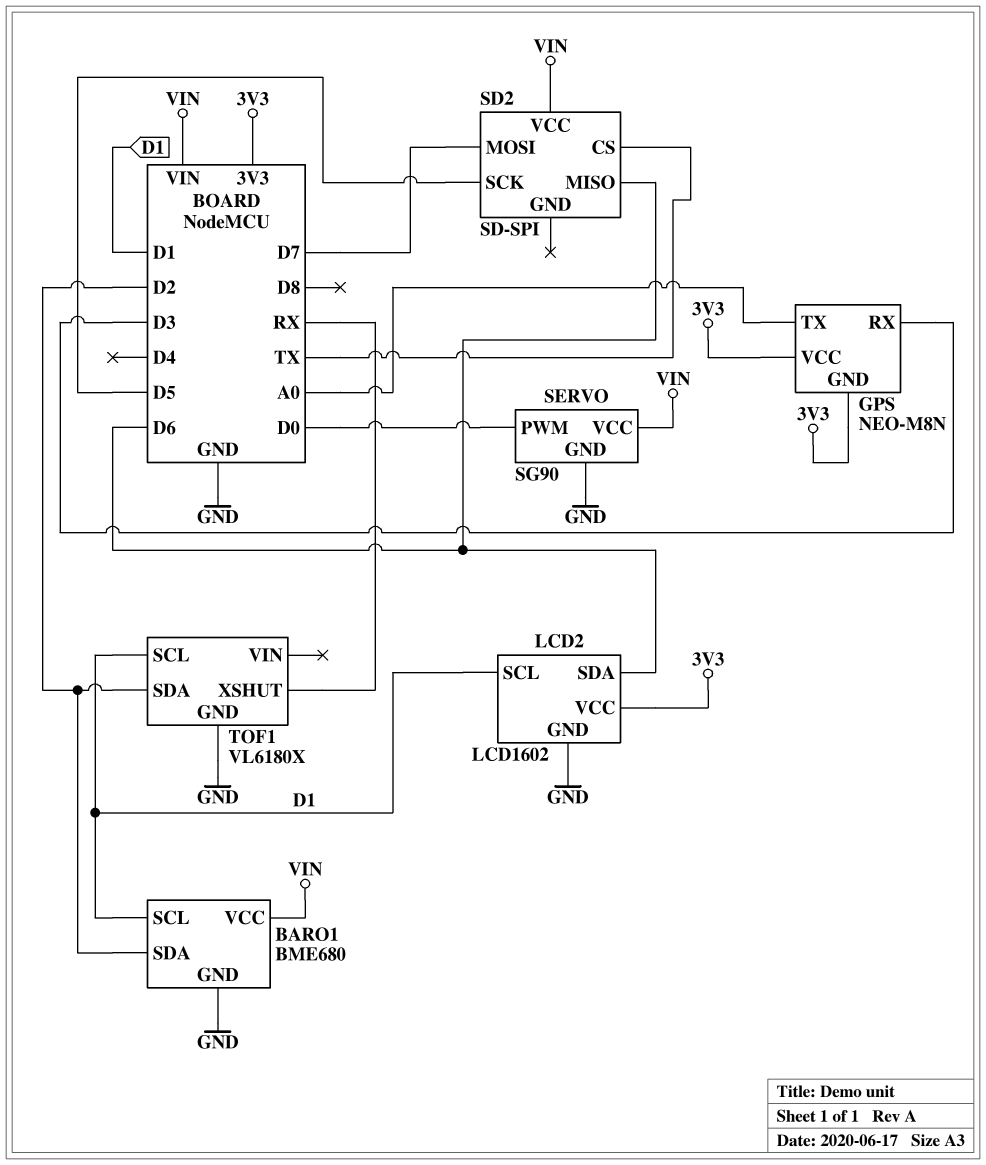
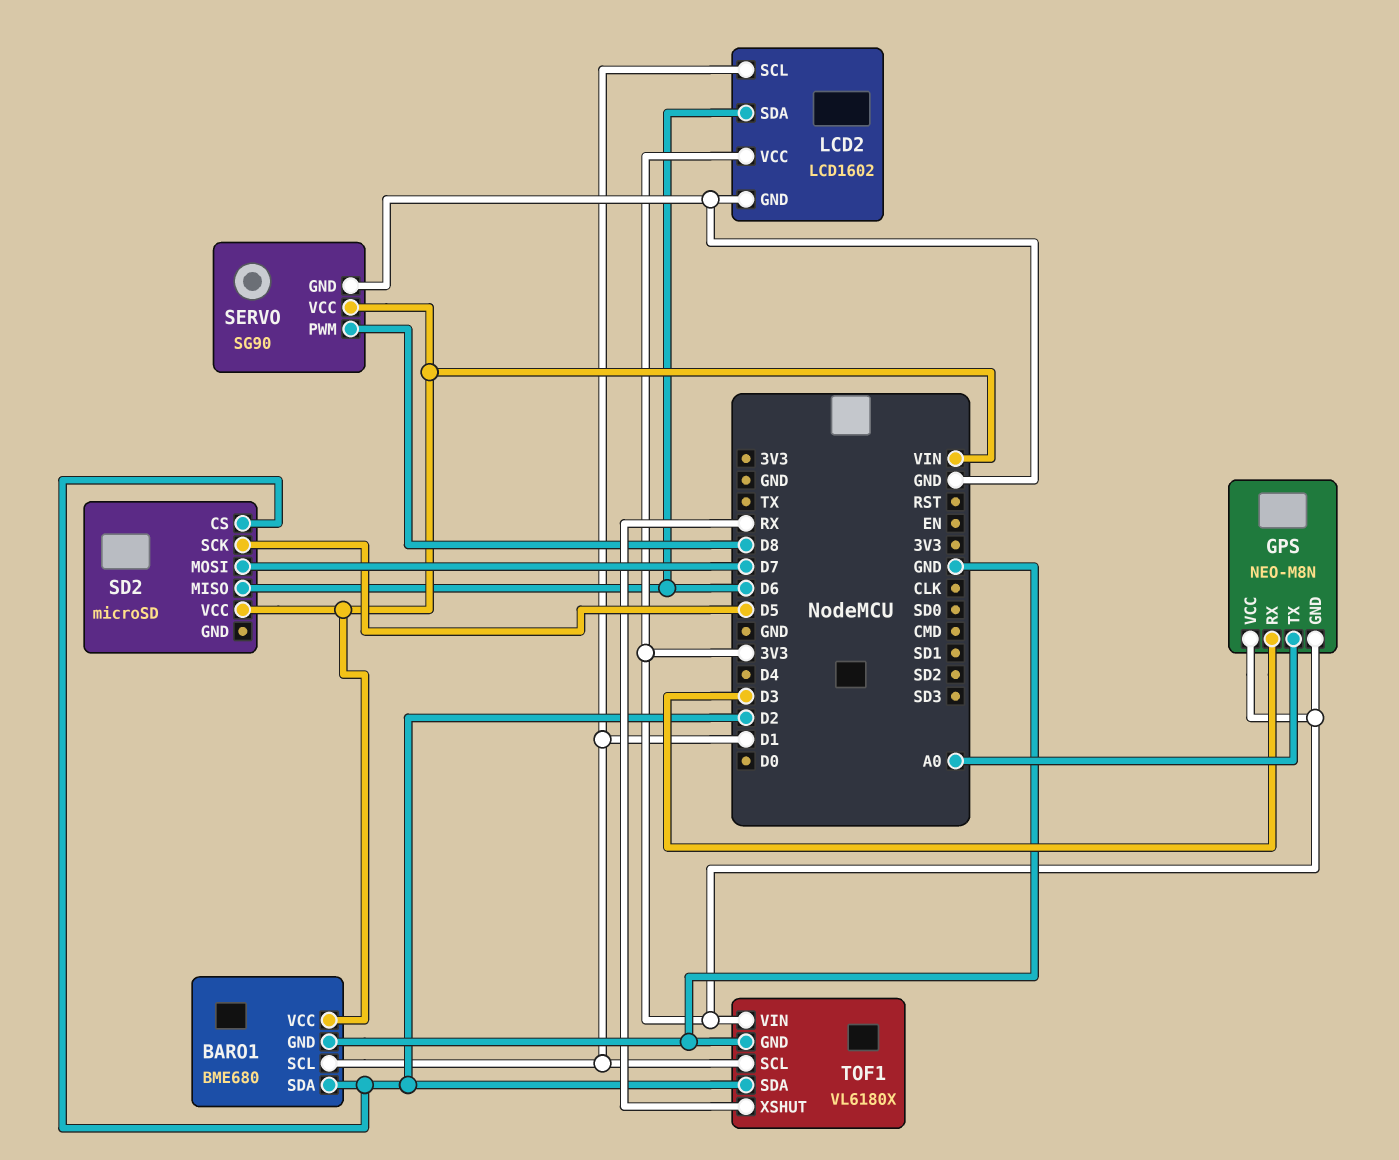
SD2: SD-SPI -> microSD
SD2 pin CS: TX -> D2
SERVO pin PWM: D0 -> D8
TOF1 pin VIN: none -> 3V3

